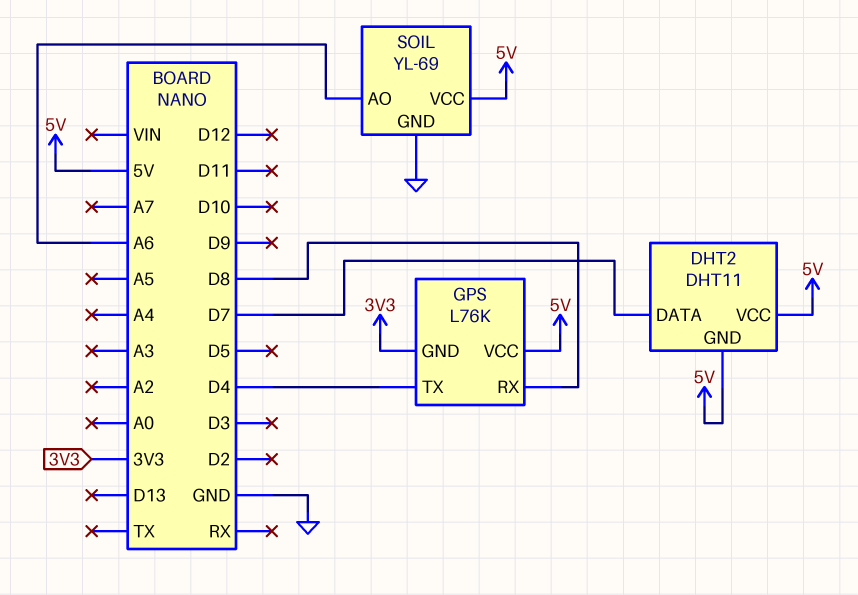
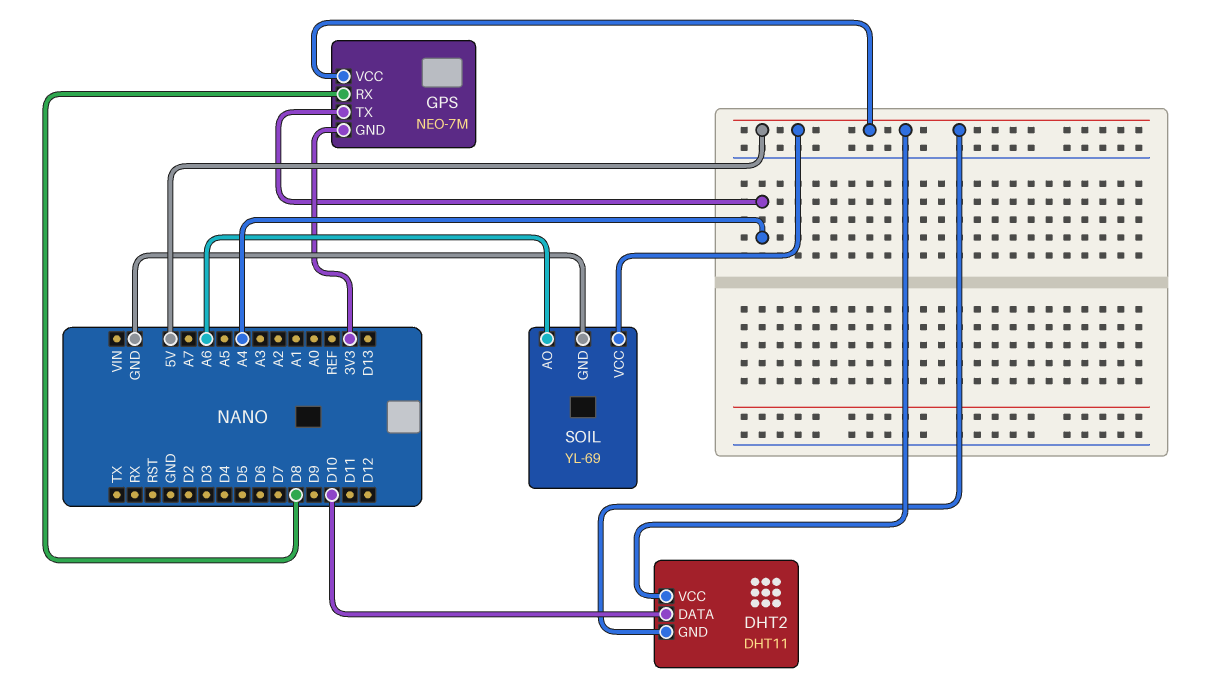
DHT2 pin DATA: D7 -> D10
GPS: L76K -> NEO-7M
GPS pin TX: D4 -> A4

